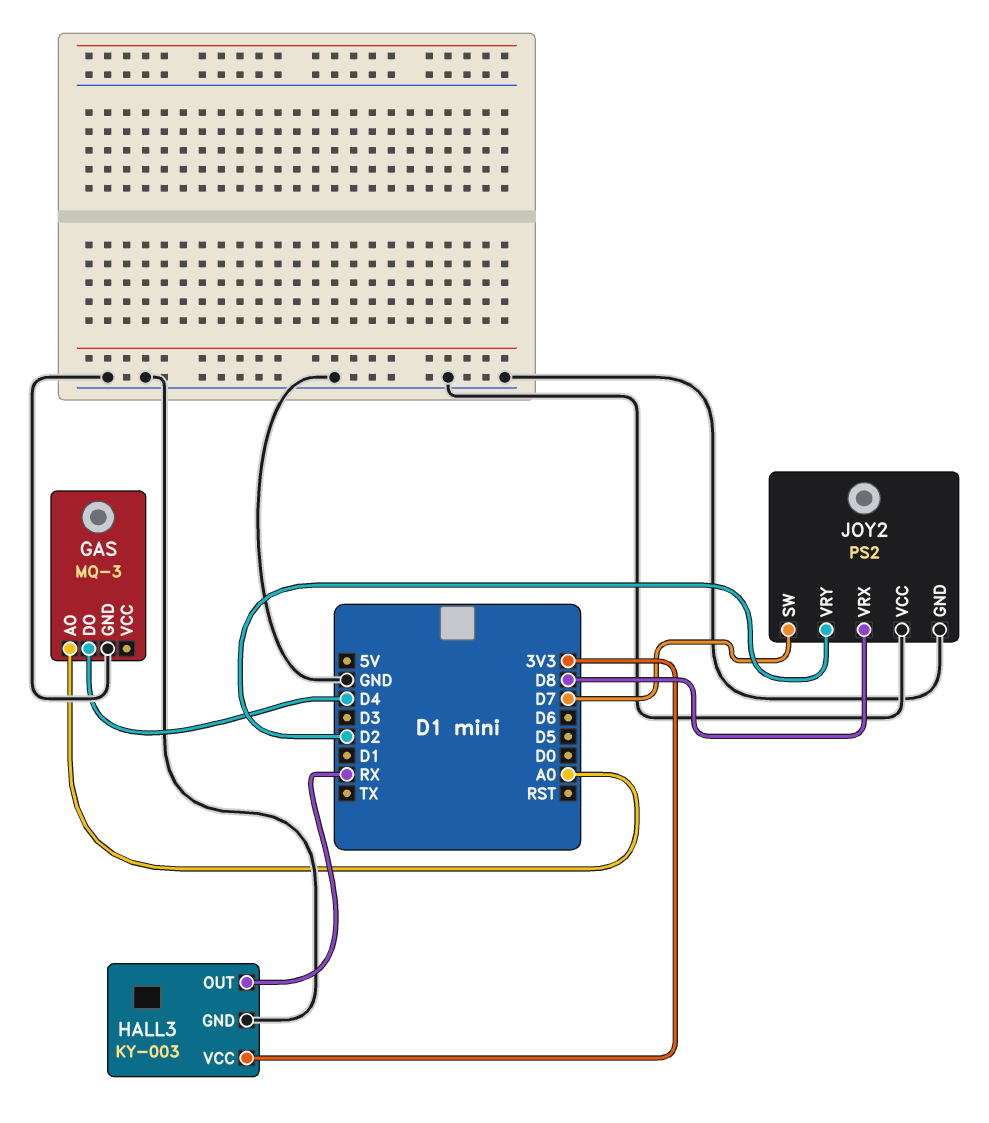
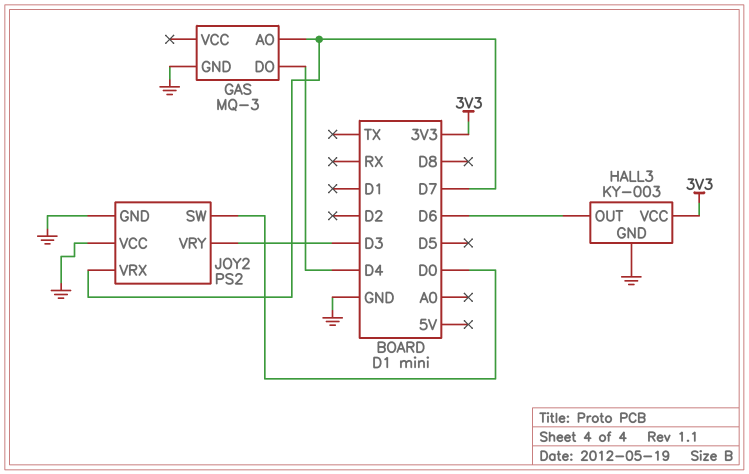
GAS pin AO: A0 -> D7
HALL3 pin OUT: RX -> D6
JOY2 pin SW: D7 -> D0
JOY2 pin VRX: D8 -> D7
JOY2 pin VRY: D2 -> D3

